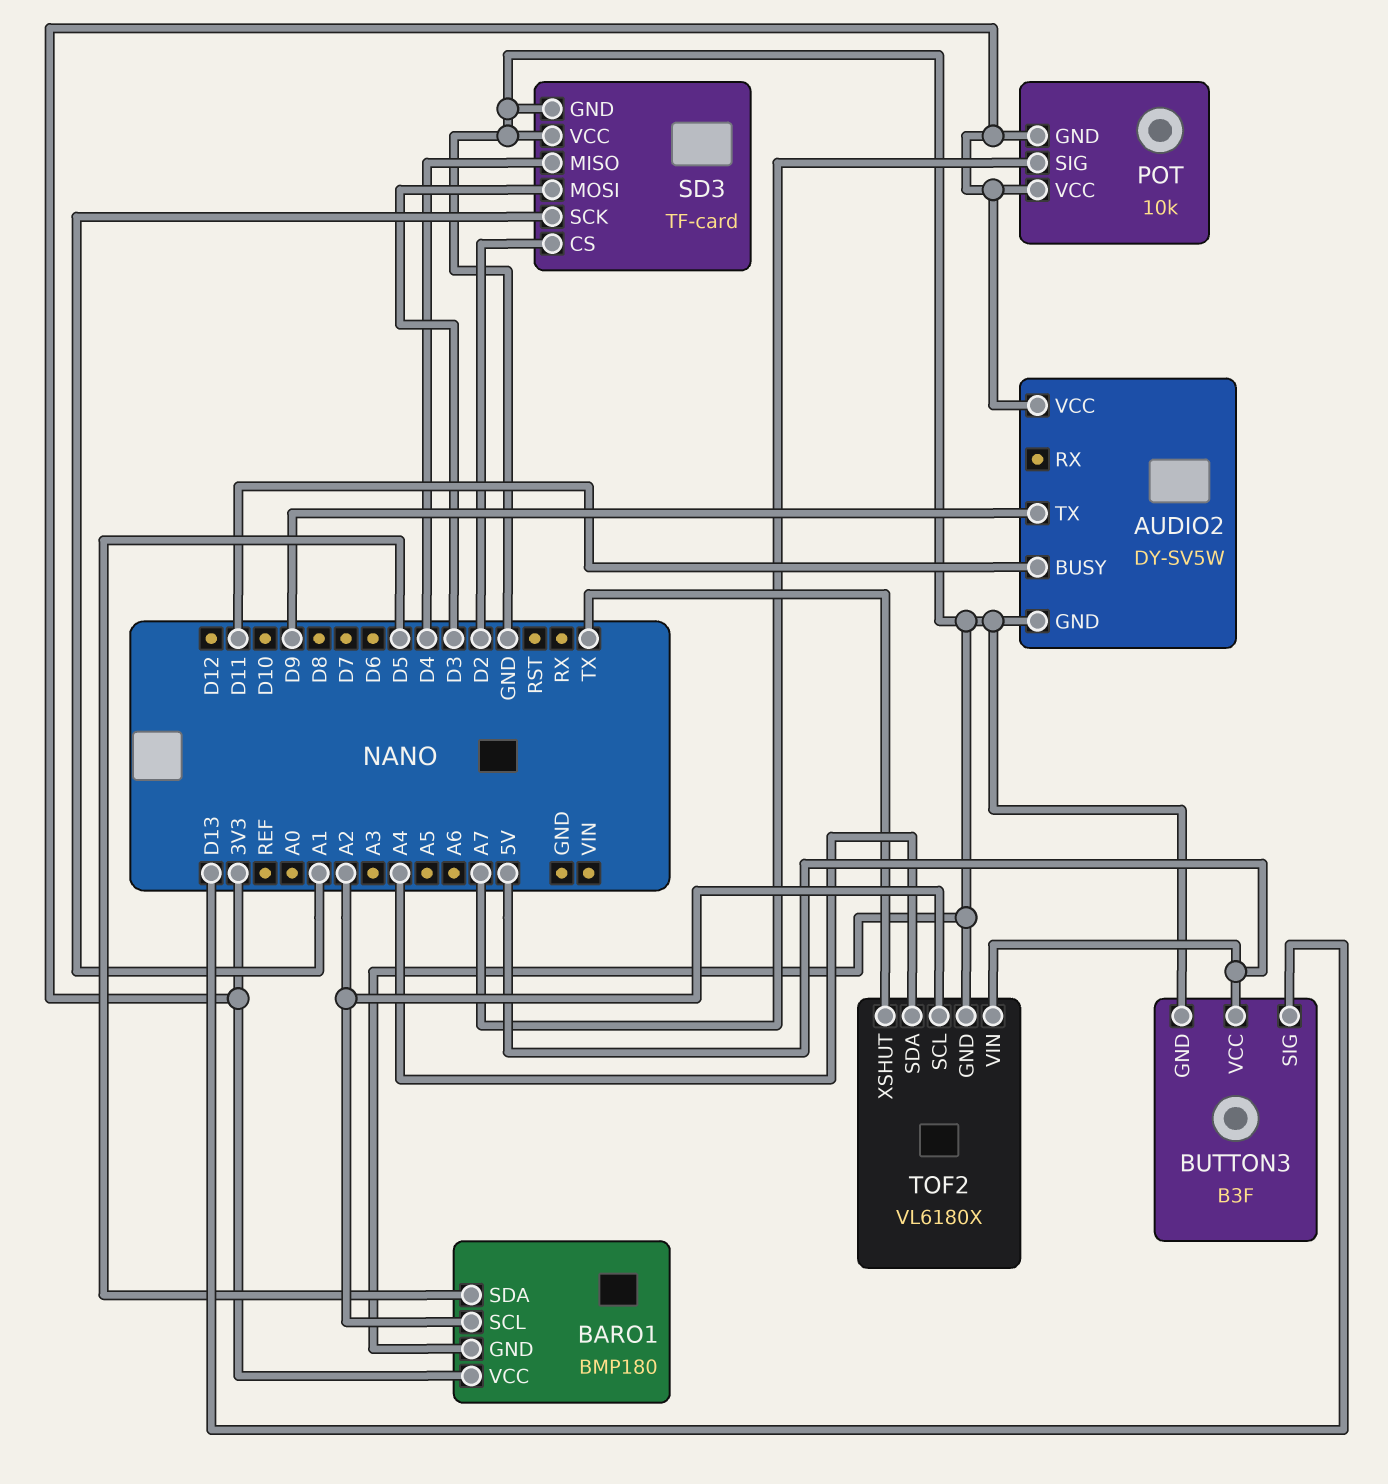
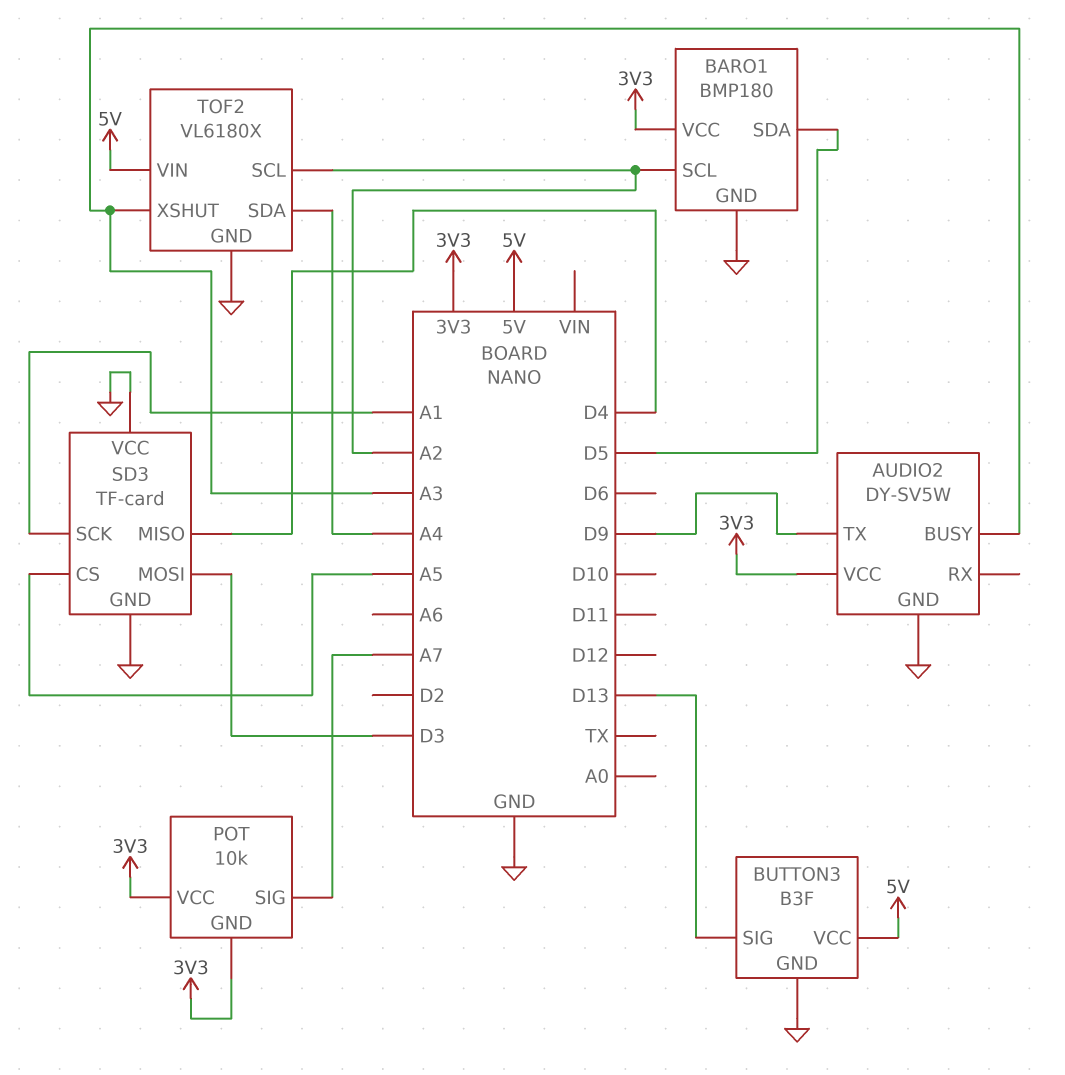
AUDIO2 pin BUSY: D11 -> A3
SD3 pin CS: D2 -> A5
TOF2 pin XSHUT: TX -> A3

